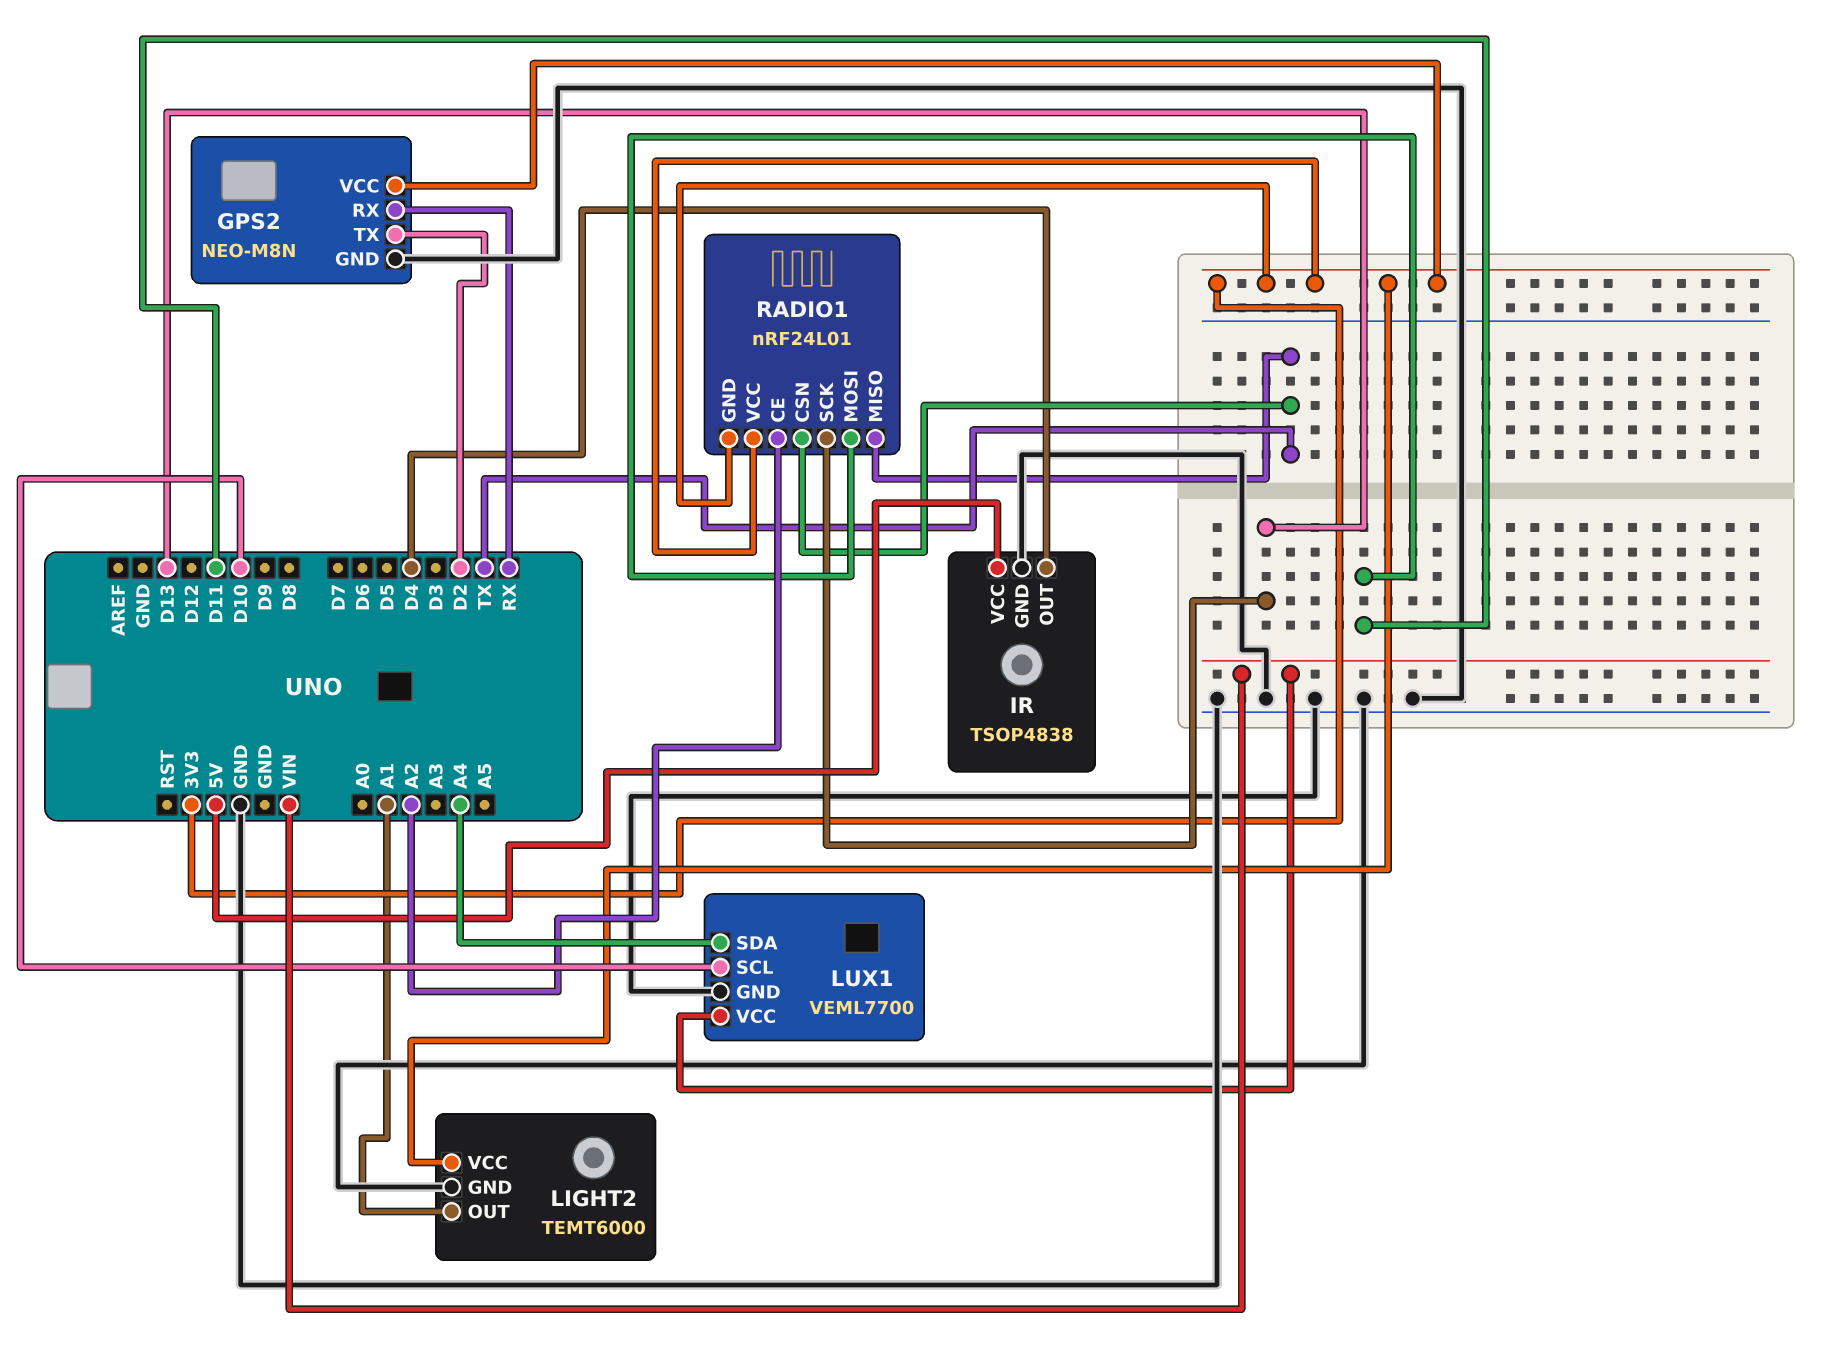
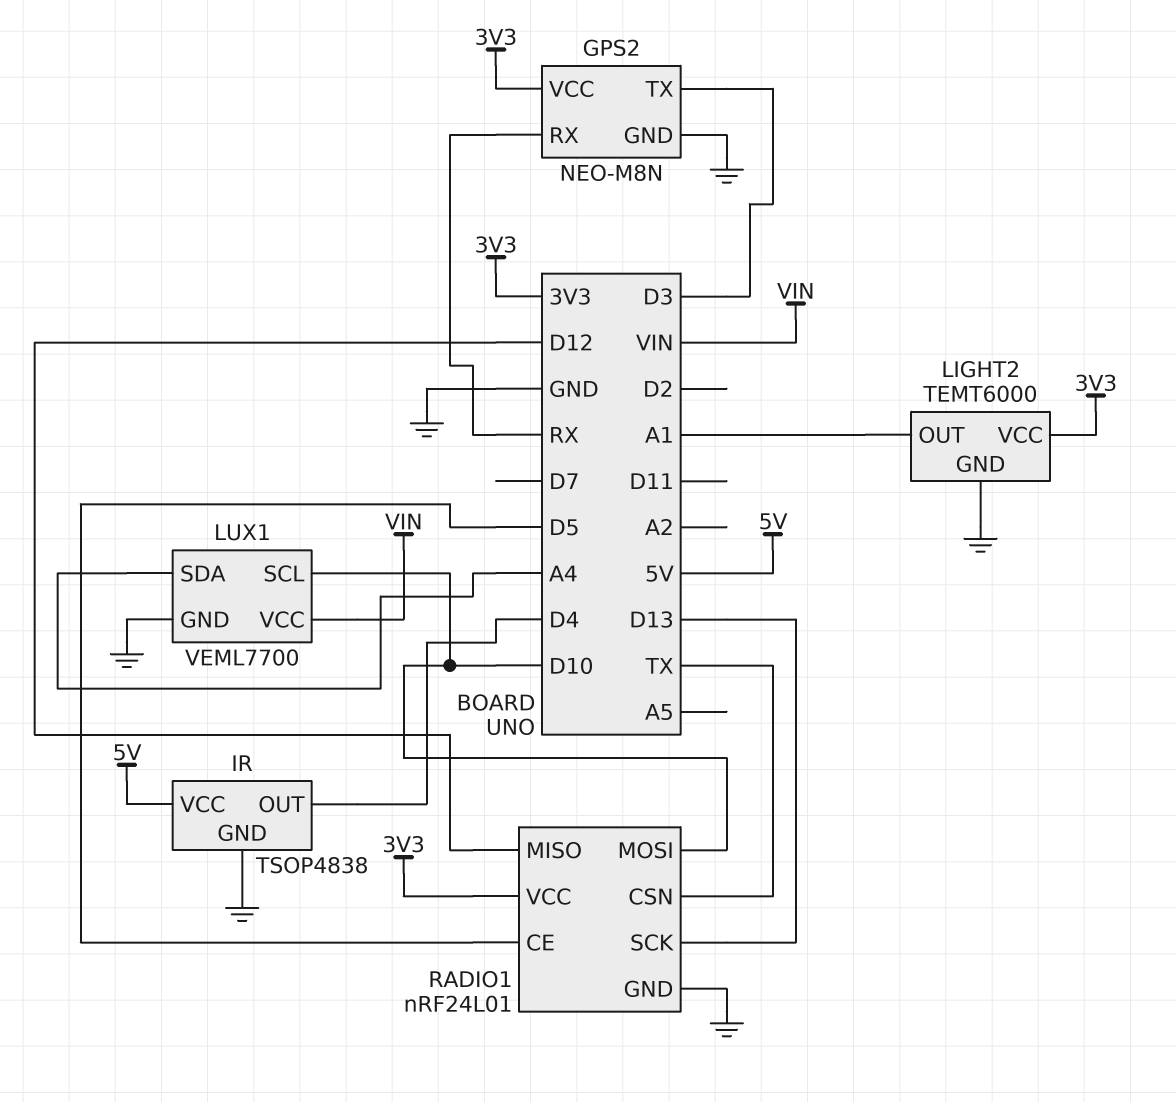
GPS2 pin TX: D2 -> D3
RADIO1 pin CE: A2 -> D5
RADIO1 pin GND: 3V3 -> GND
RADIO1 pin MISO: TX -> D12
RADIO1 pin MOSI: D11 -> D10

